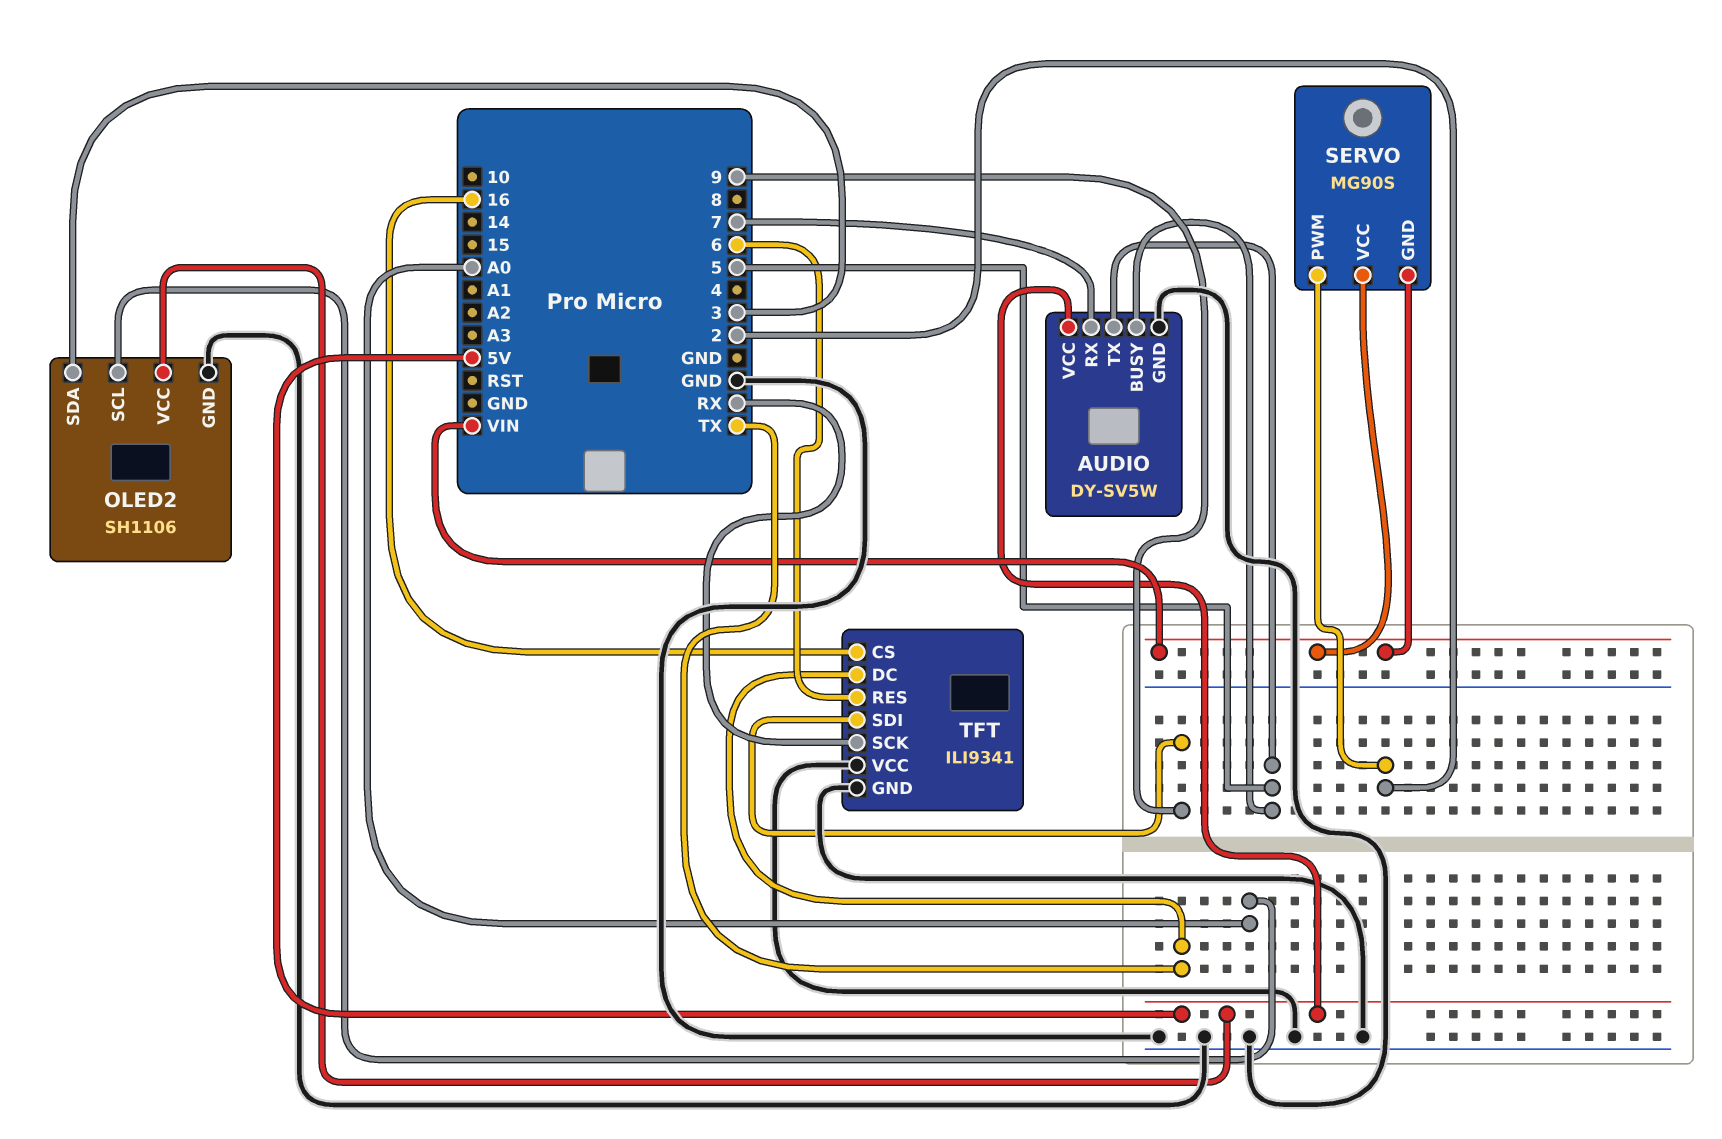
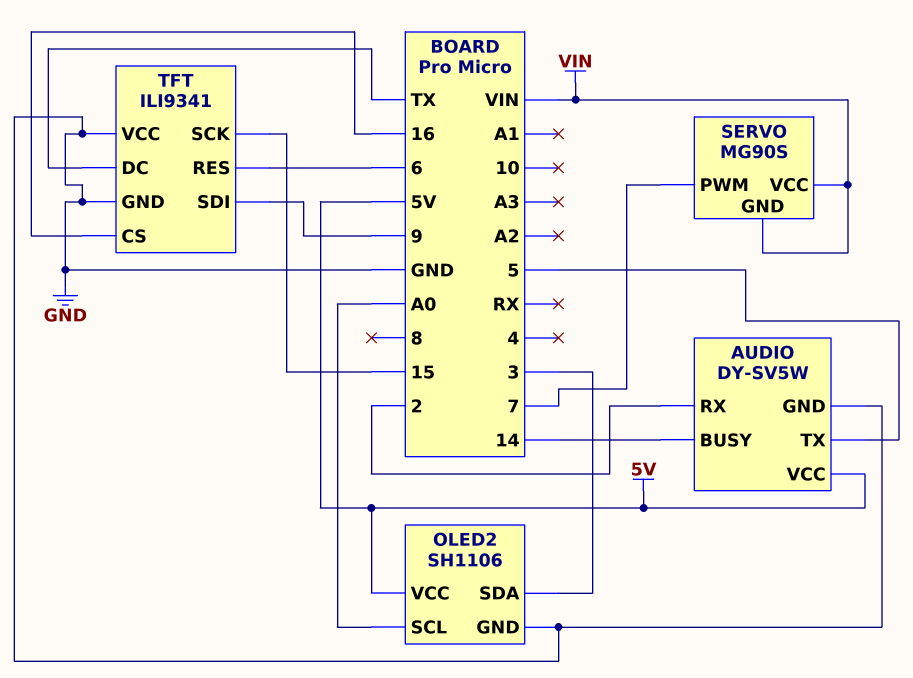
AUDIO pin BUSY: 5 -> 14
AUDIO pin RX: 7 -> 2
SERVO pin PWM: 2 -> 7
TFT pin SCK: RX -> 15

